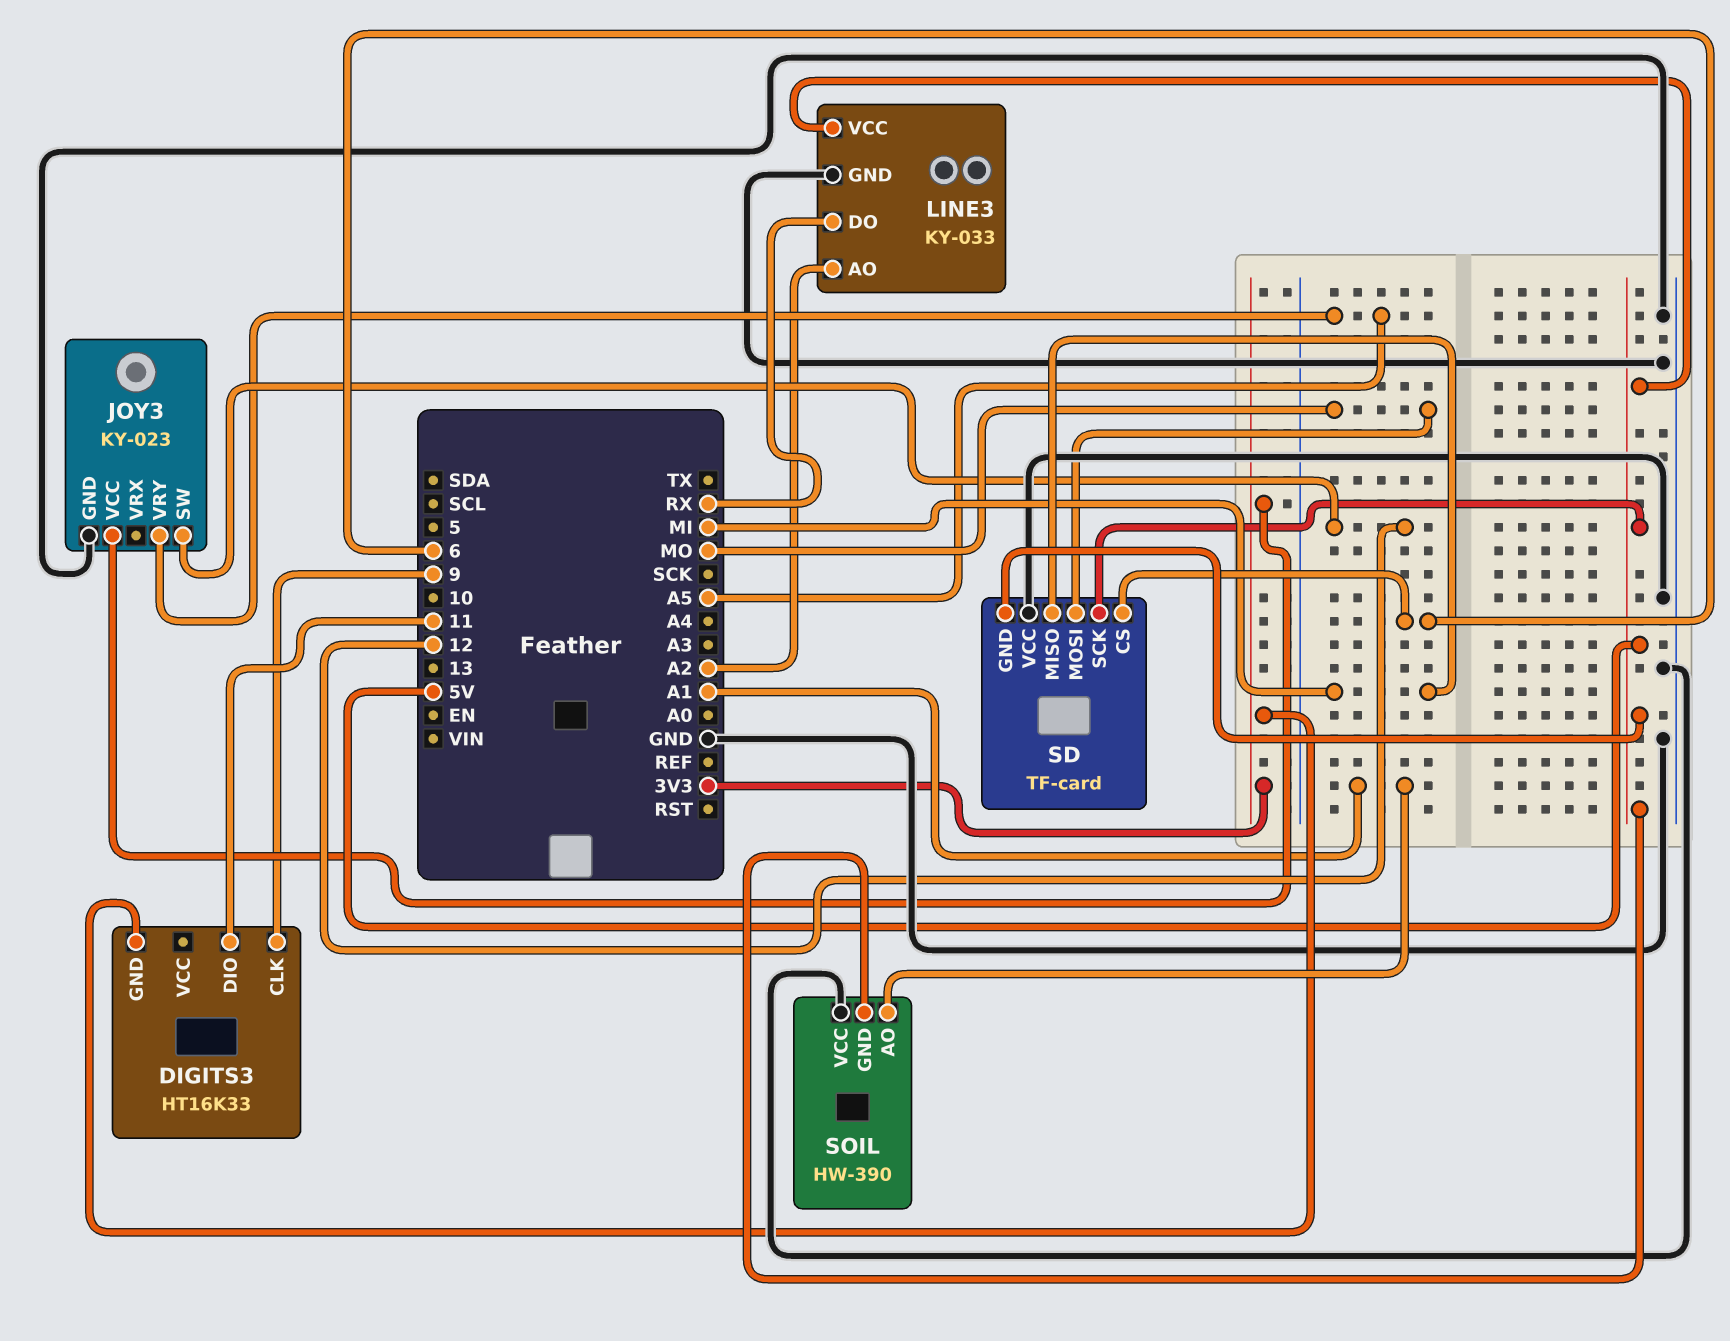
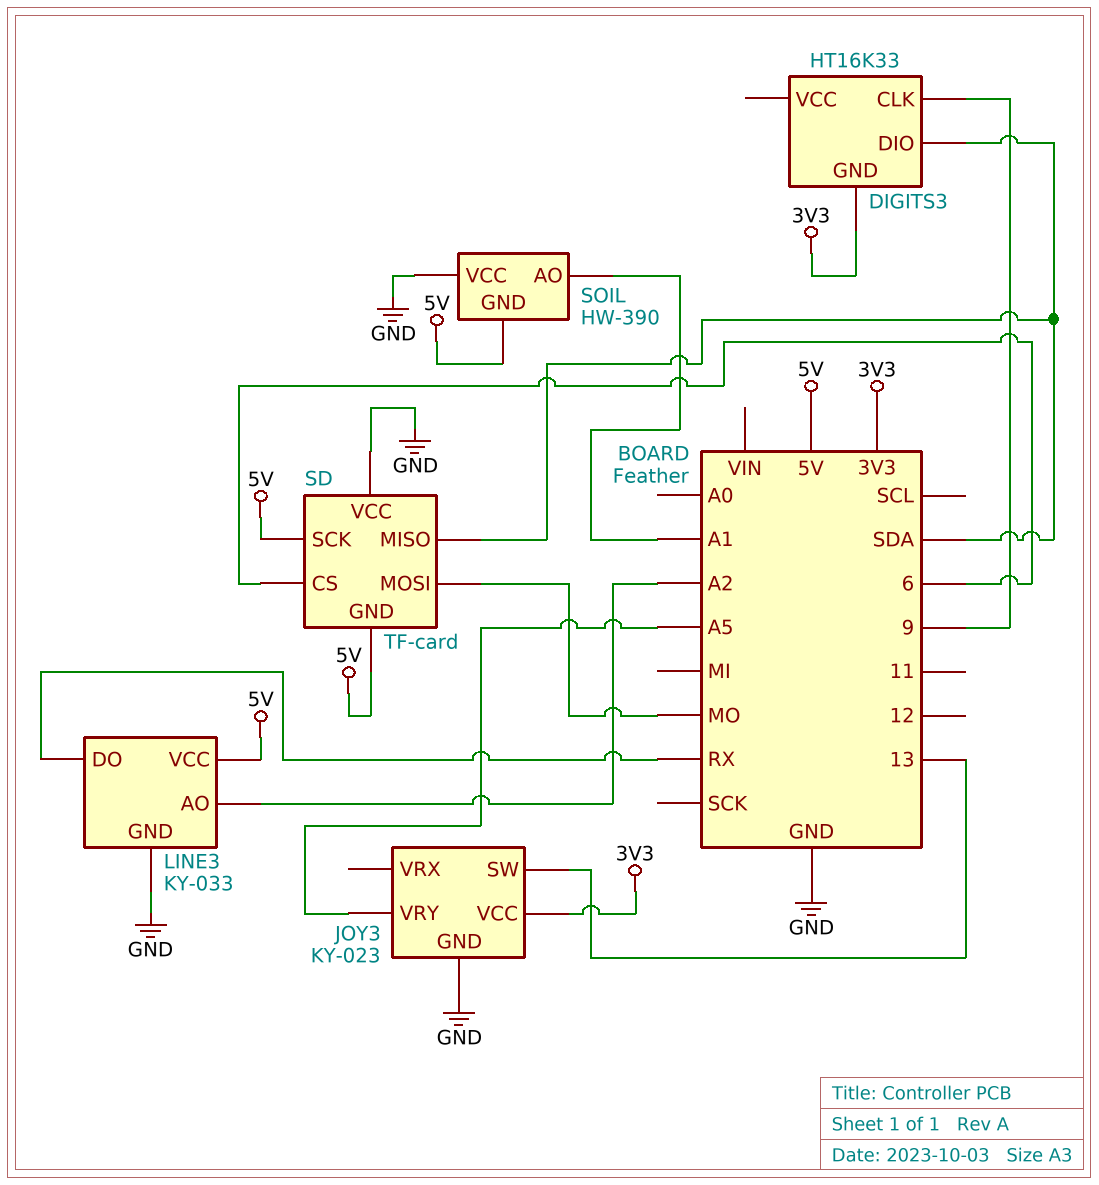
DIGITS3 pin DIO: 11 -> SDA
JOY3 pin SW: 12 -> 13
SD pin MISO: MI -> SDA

